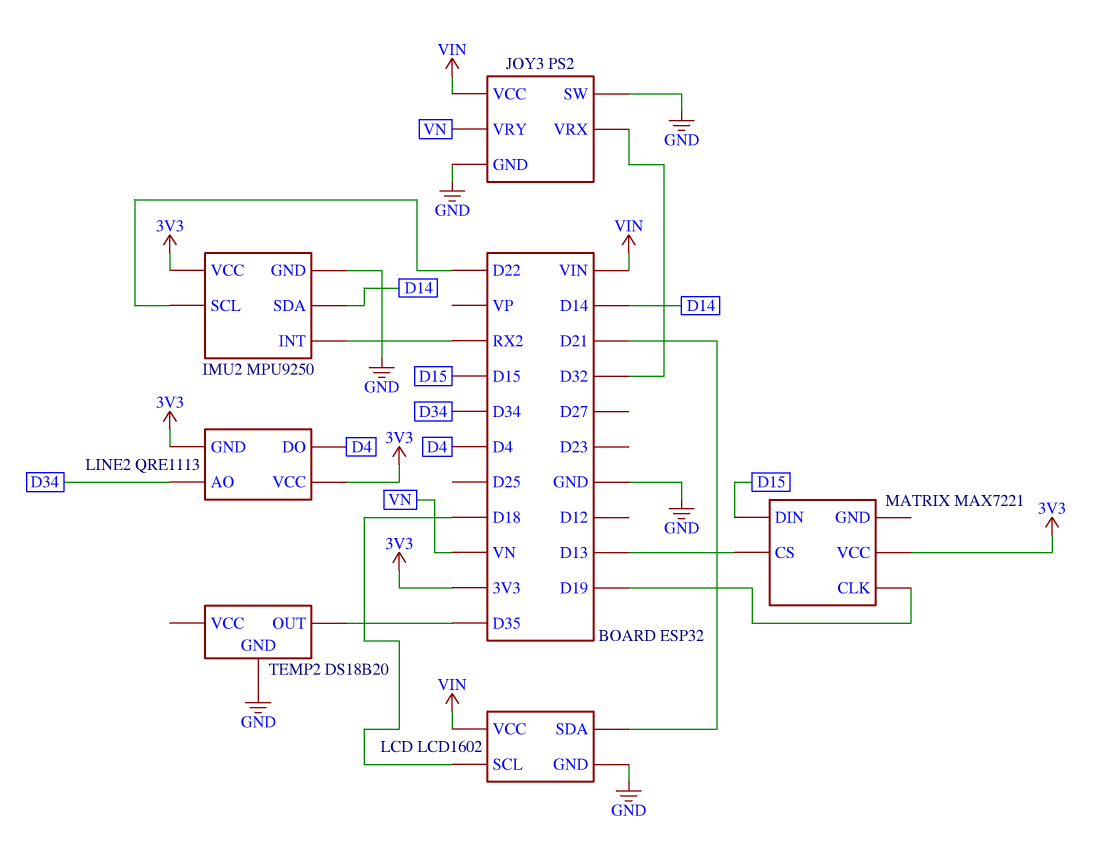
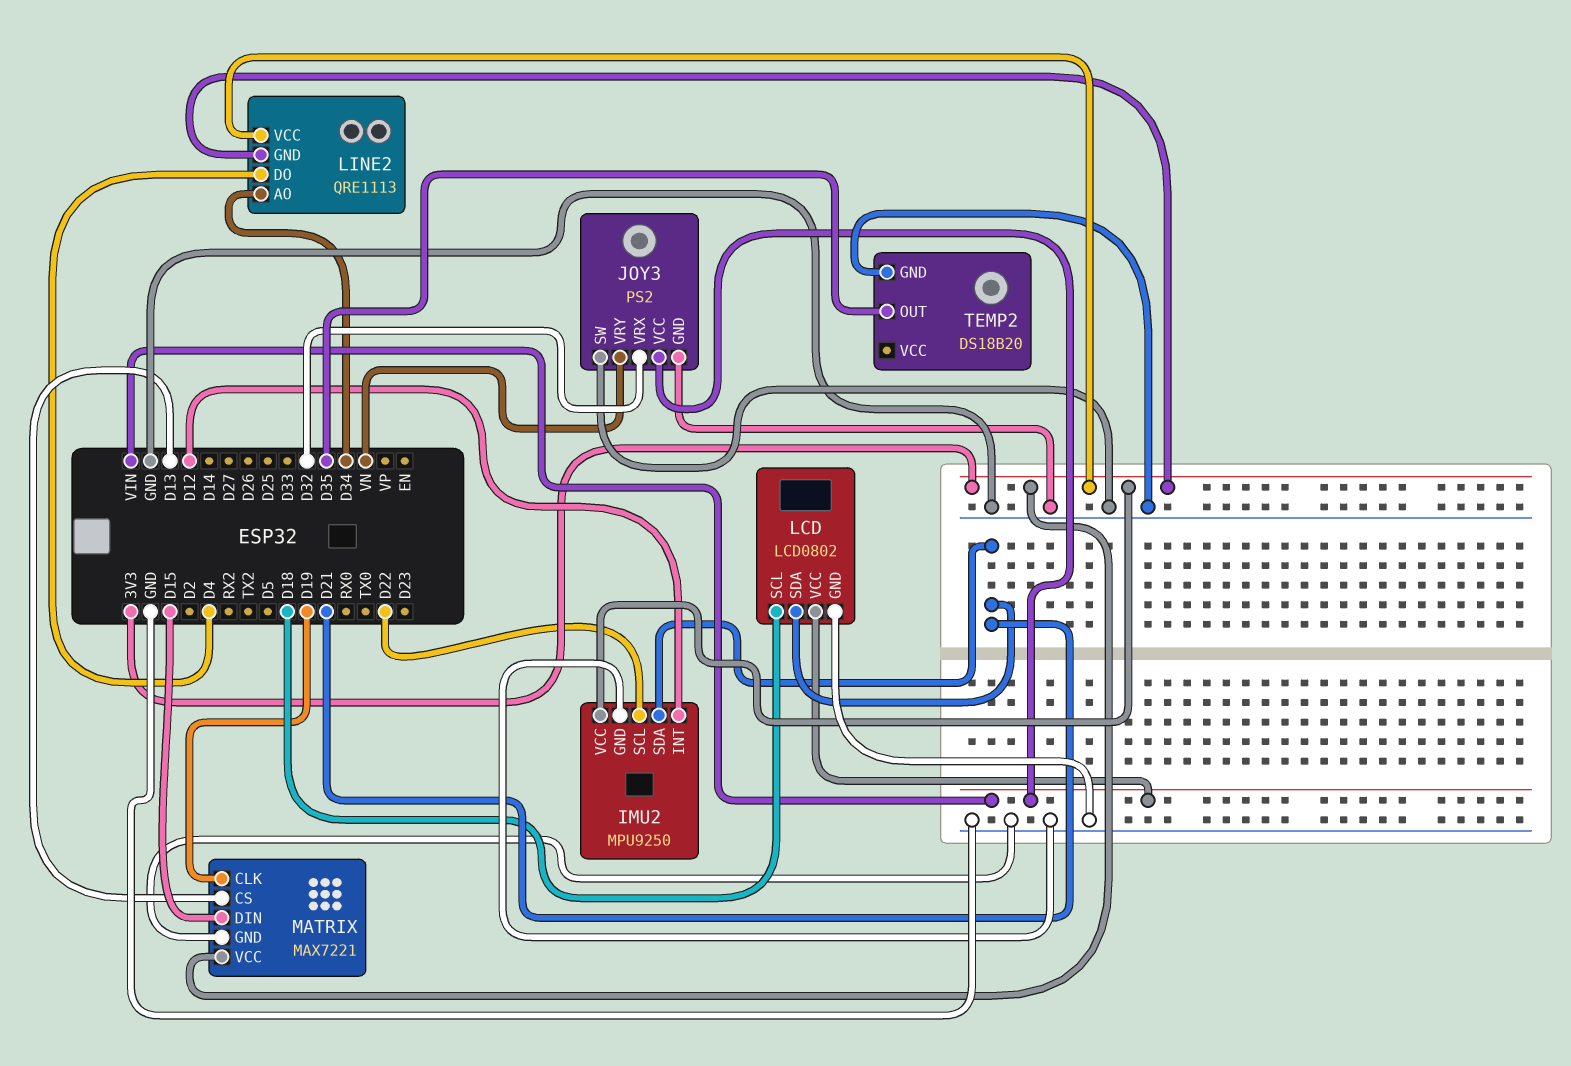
IMU2 pin INT: RX2 -> D12
IMU2 pin SDA: D14 -> D21
LCD: LCD1602 -> LCD0802
MATRIX pin GND: none -> GND

